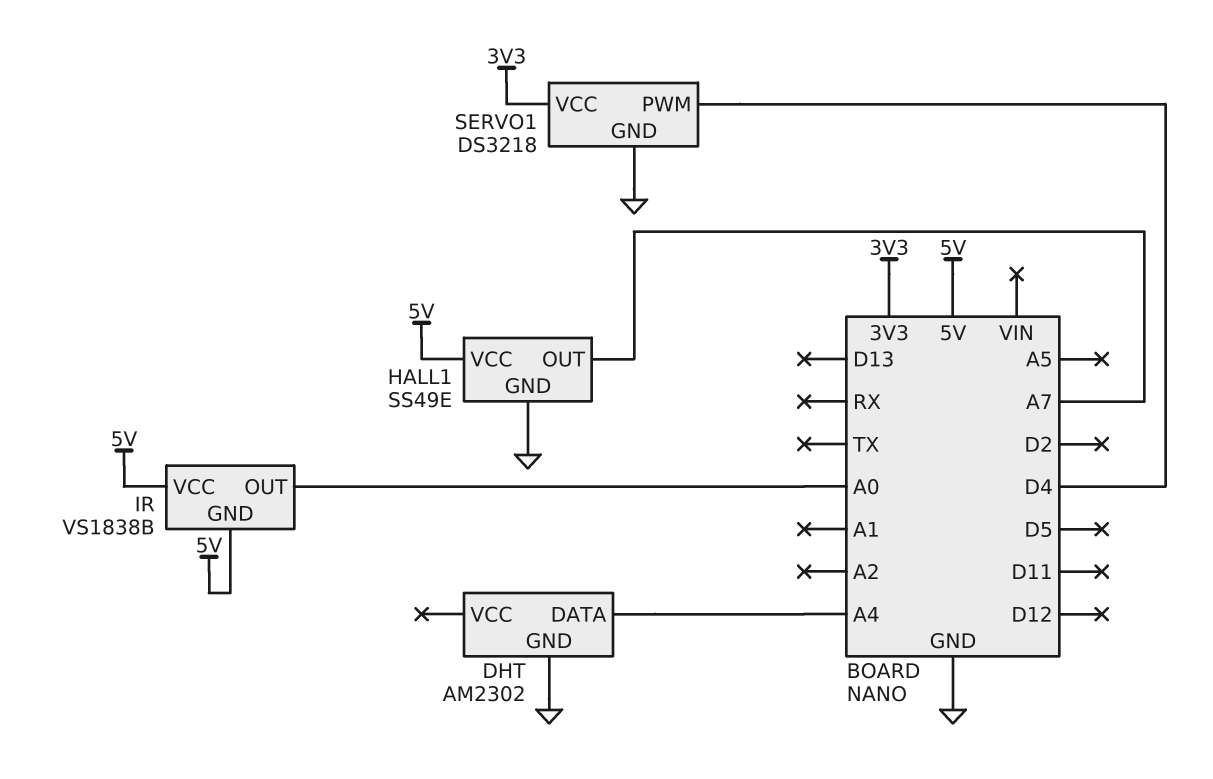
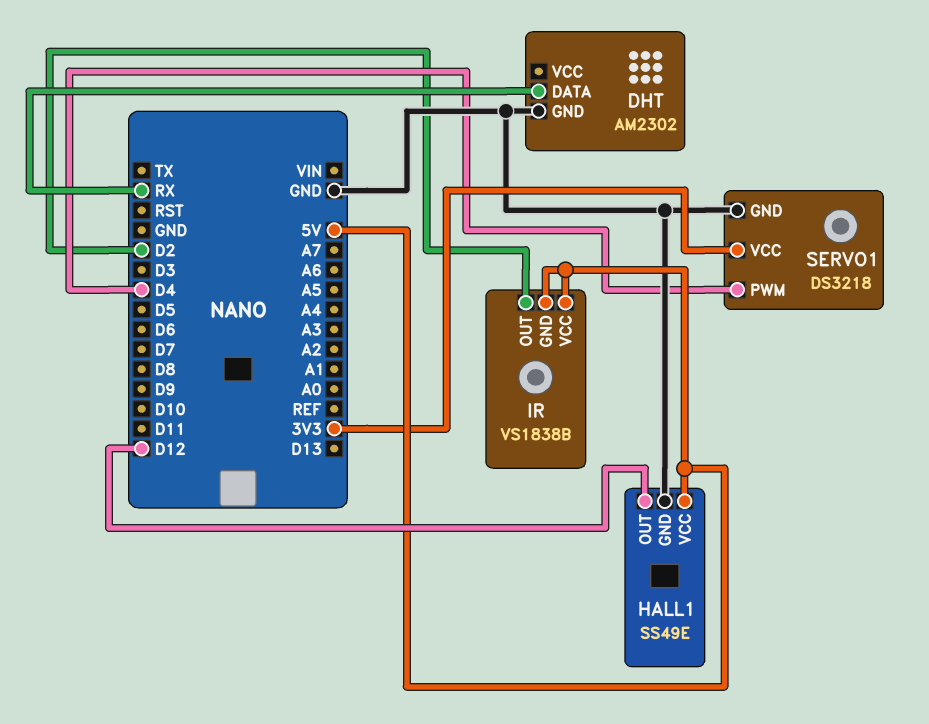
DHT pin DATA: A4 -> RX
HALL1 pin OUT: A7 -> D12
IR pin OUT: A0 -> D2

